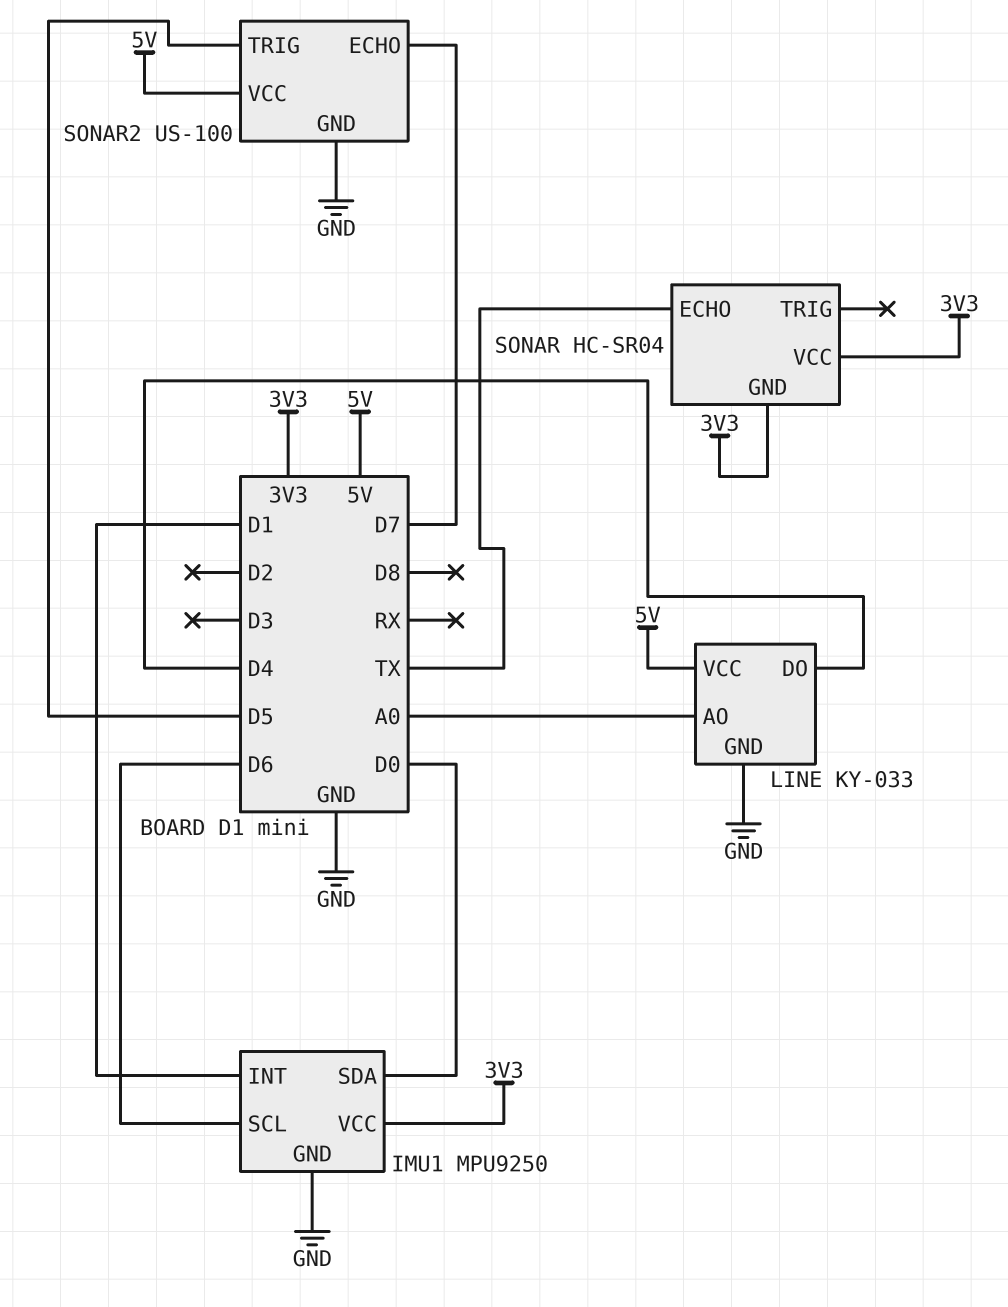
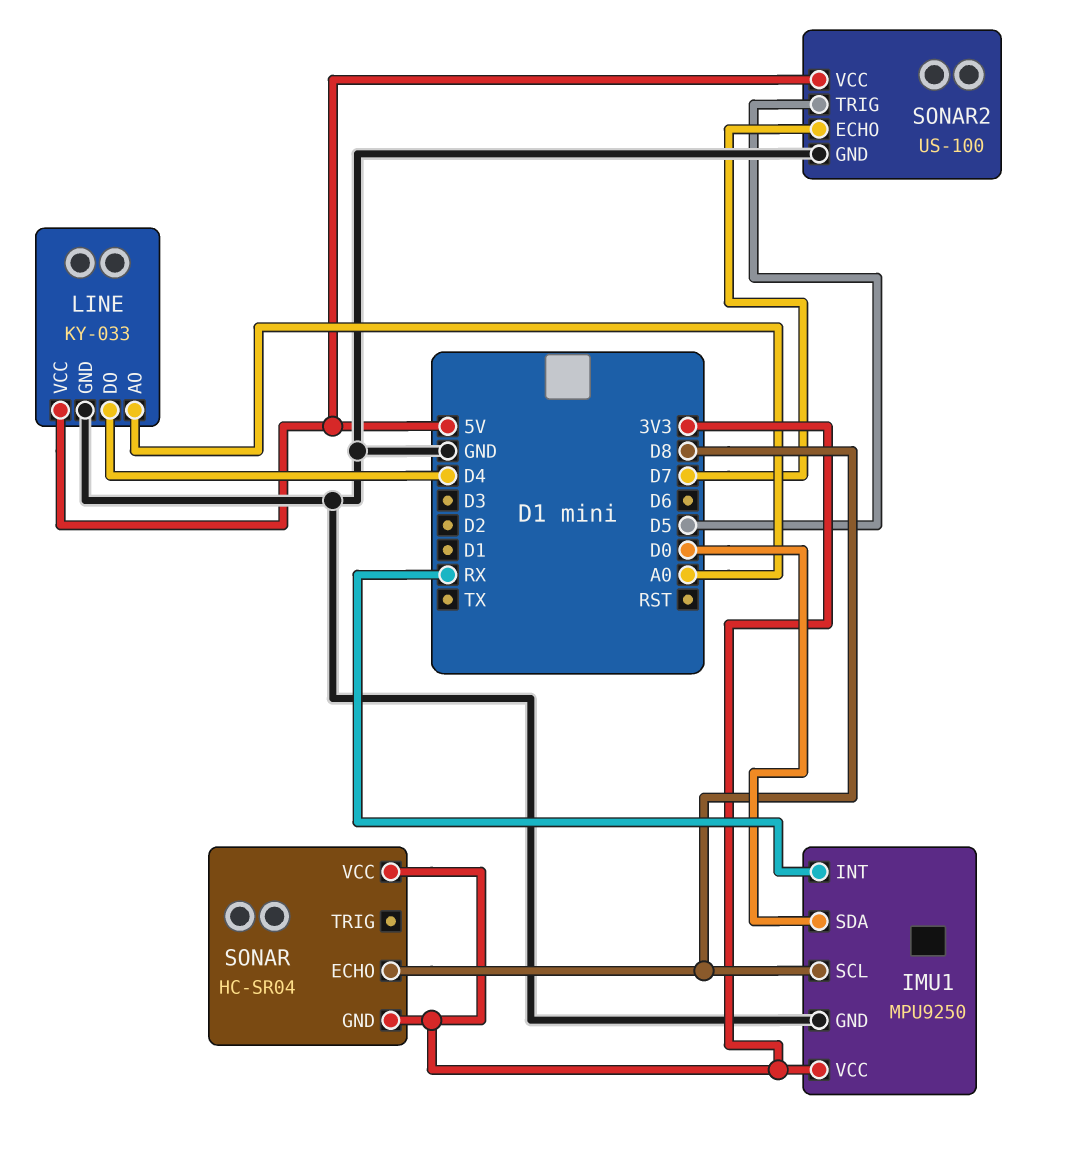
IMU1 pin INT: D1 -> RX
IMU1 pin SCL: D6 -> D8
SONAR pin ECHO: TX -> D8

